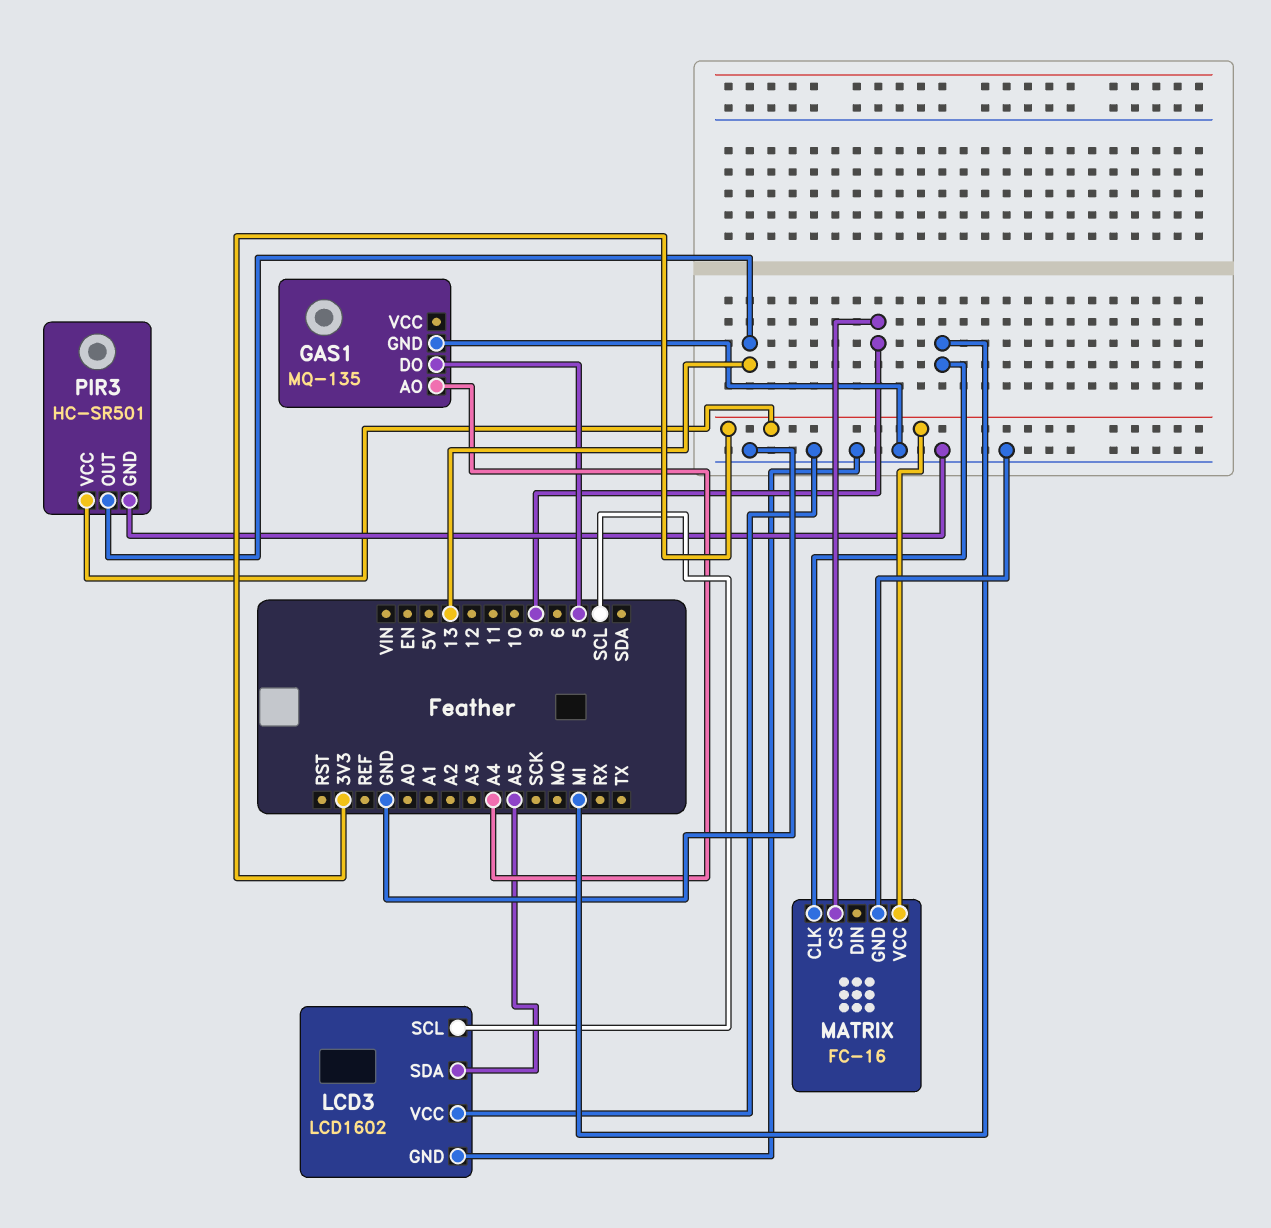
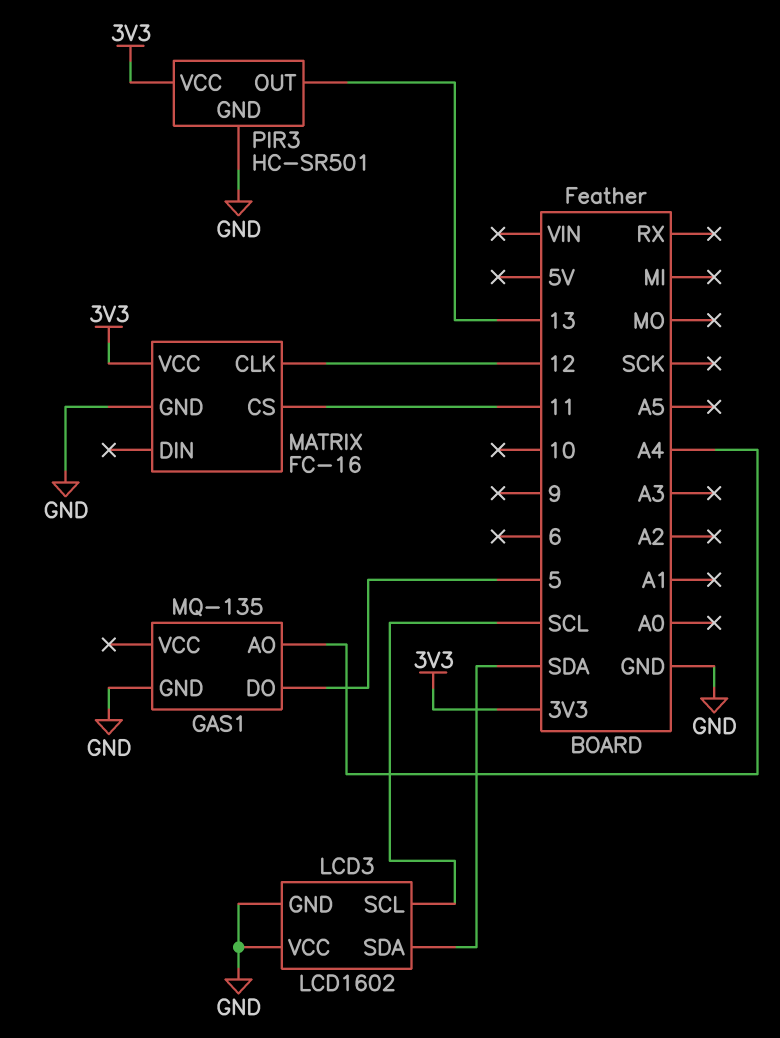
LCD3 pin SDA: A5 -> SDA
MATRIX pin CLK: MI -> 12
MATRIX pin CS: 9 -> 11

